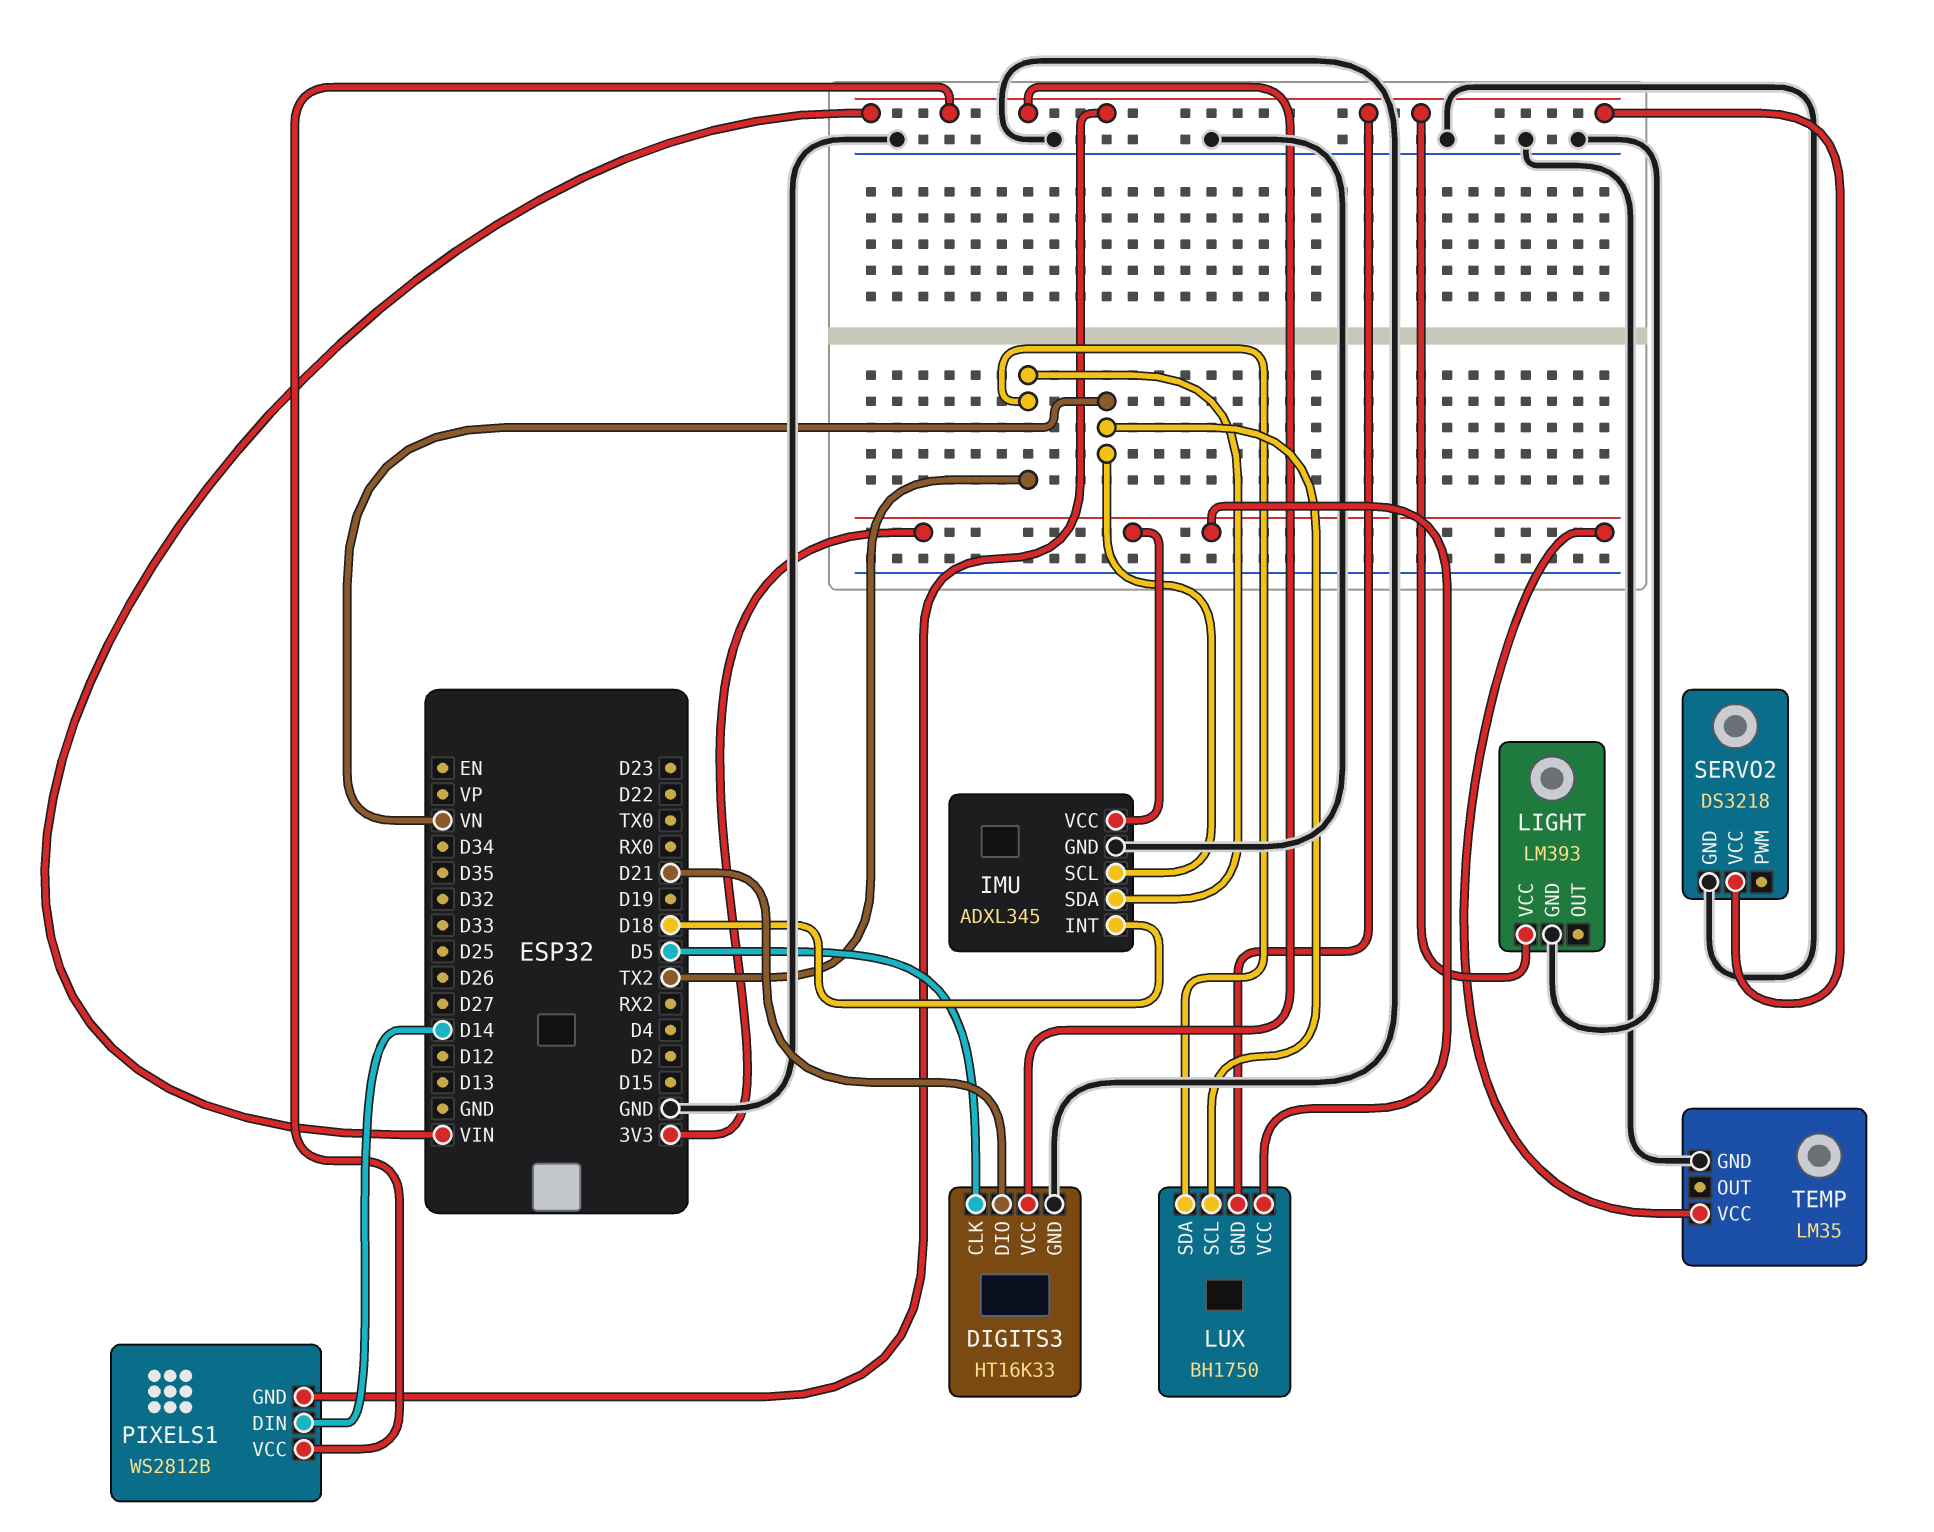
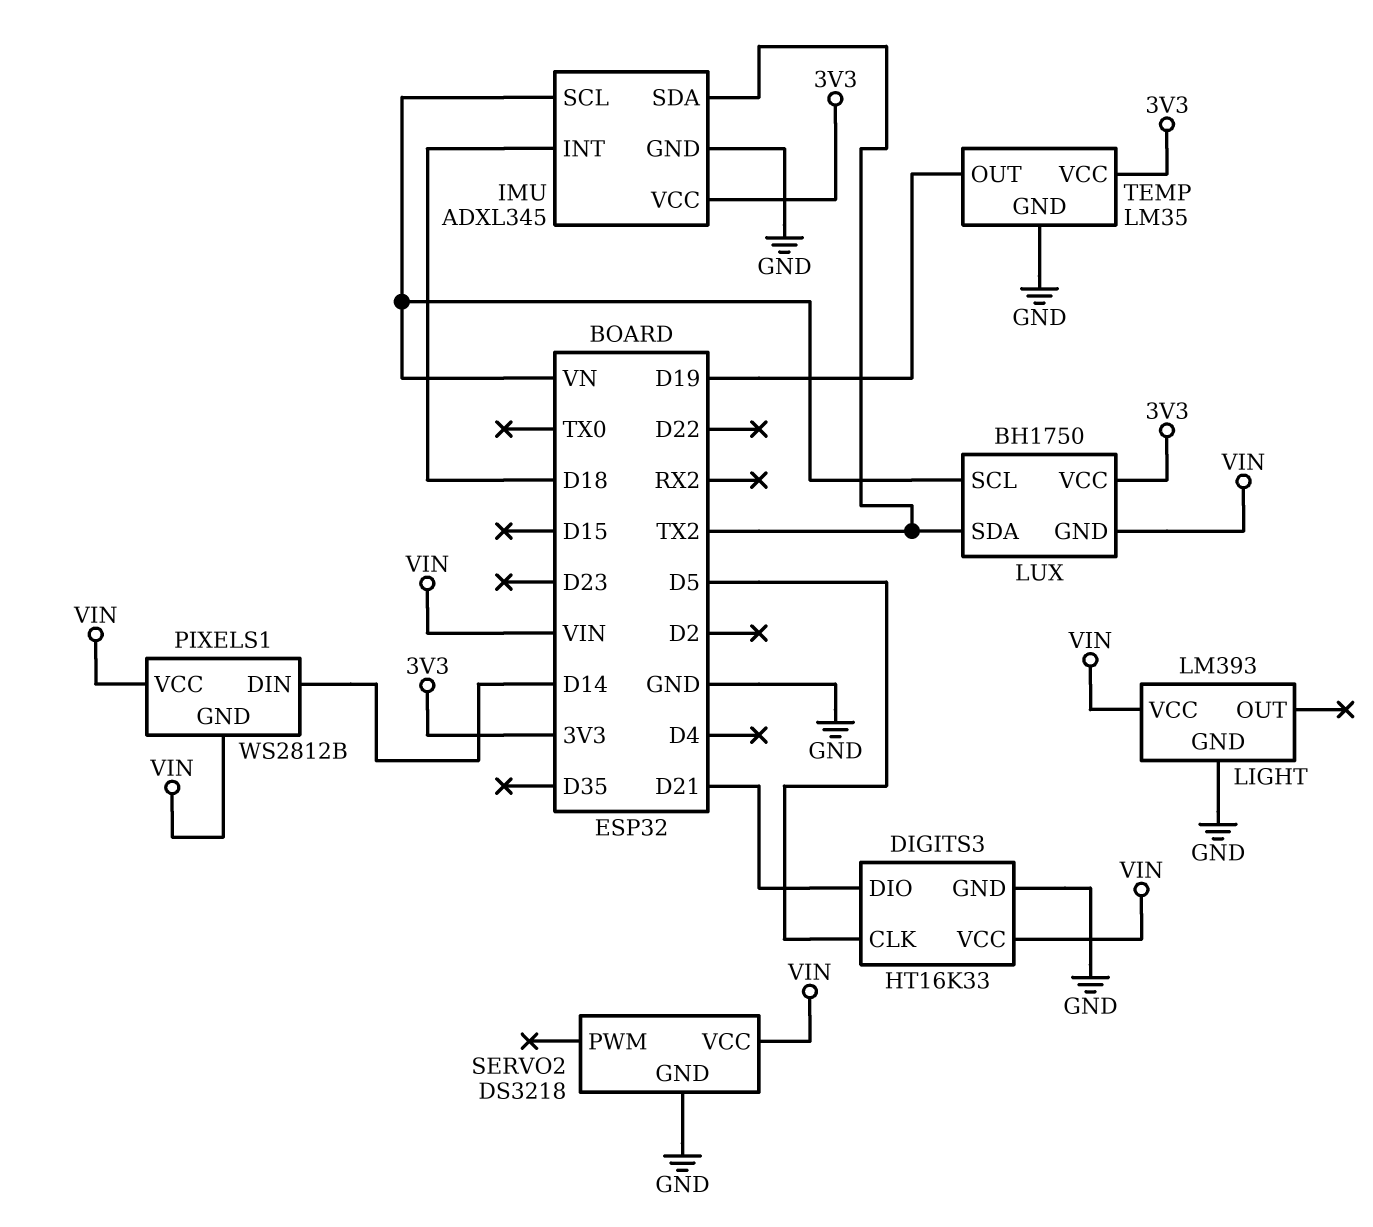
TEMP pin OUT: none -> D19

